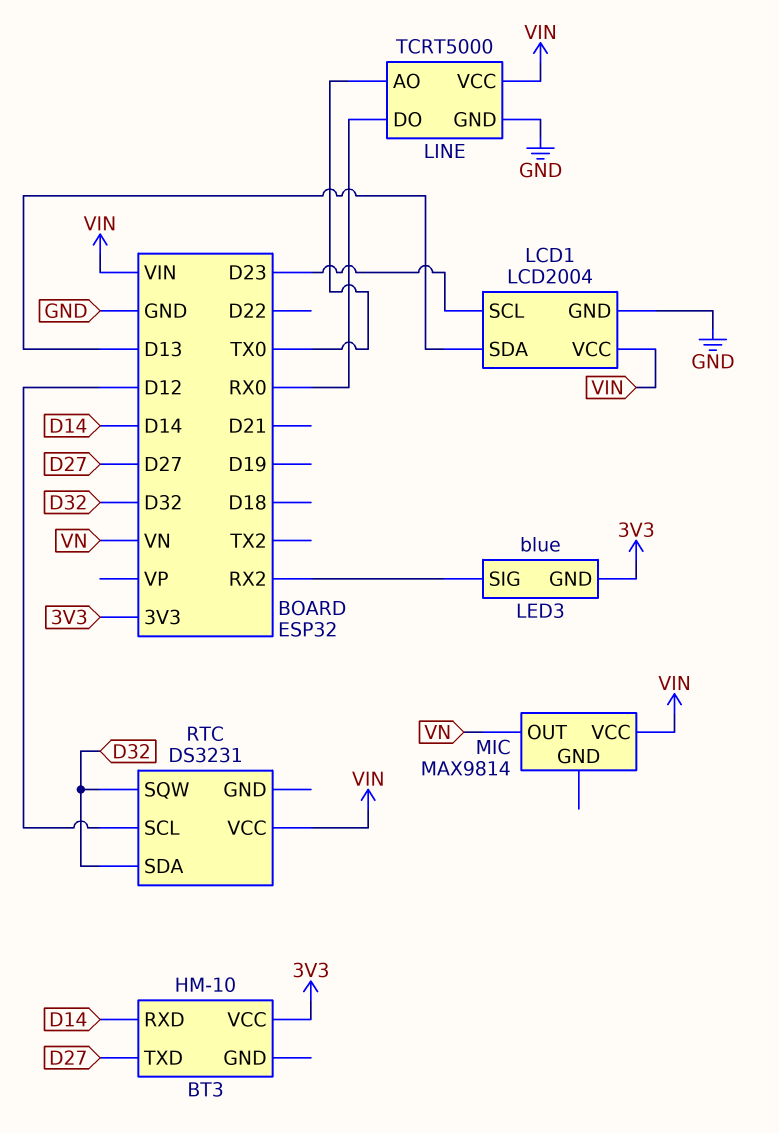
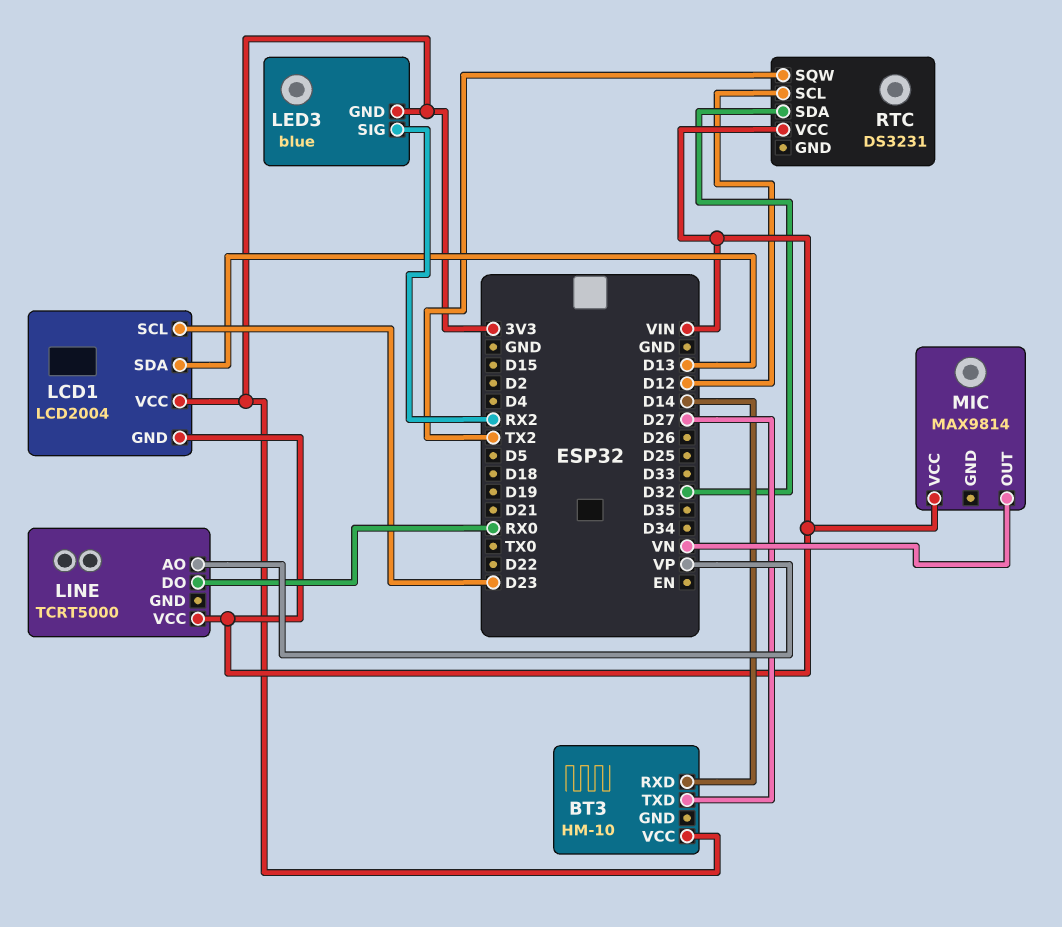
LCD1 pin GND: GND -> VIN
LCD1 pin VCC: VIN -> 3V3
LINE pin AO: TX0 -> VP
LINE pin GND: GND -> none
RTC pin SQW: D32 -> TX2

